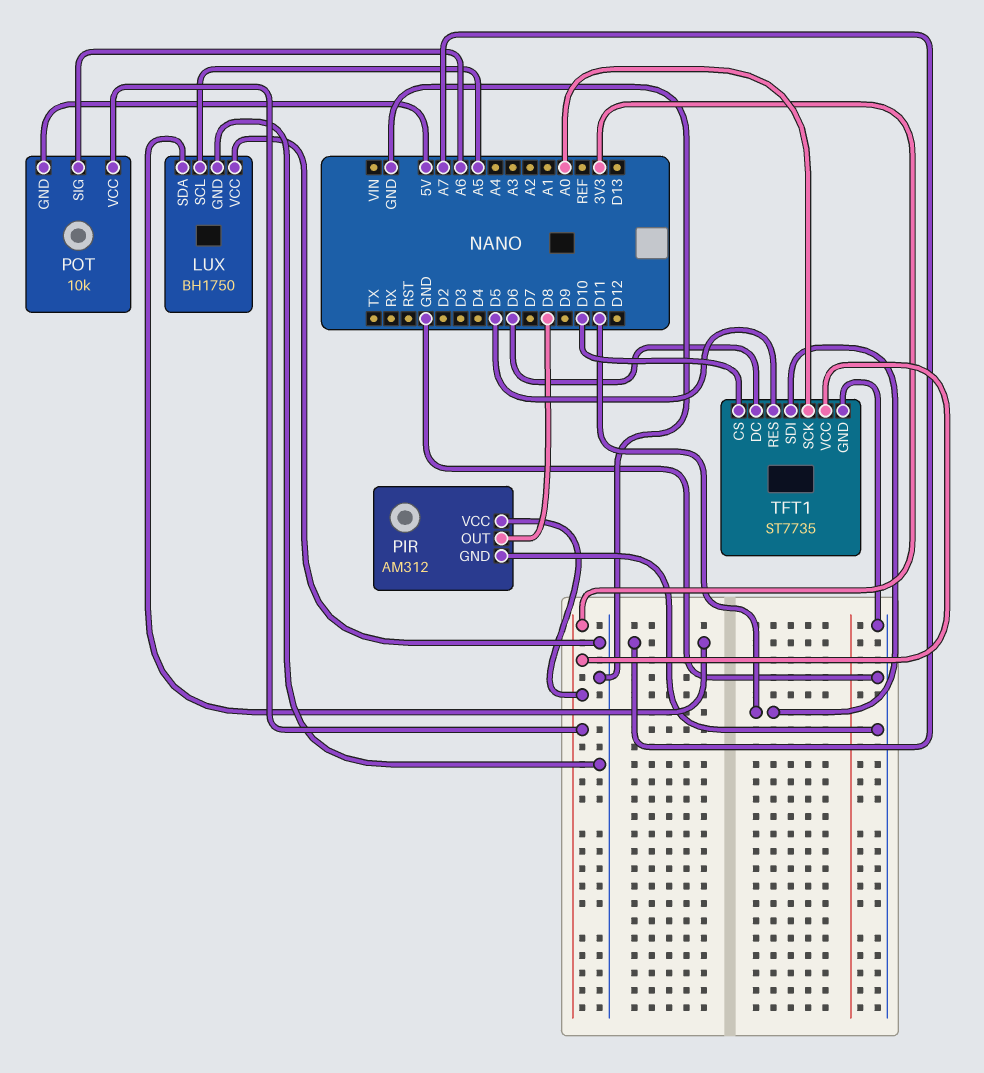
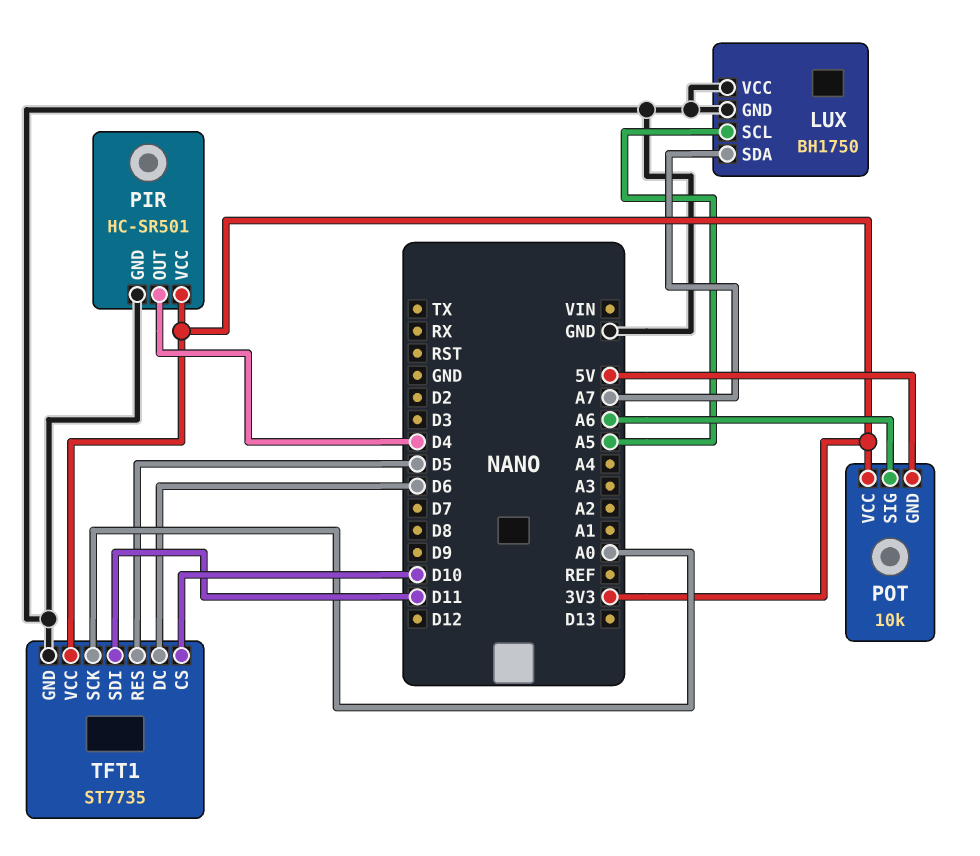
PIR: AM312 -> HC-SR501
PIR pin OUT: D8 -> D4

